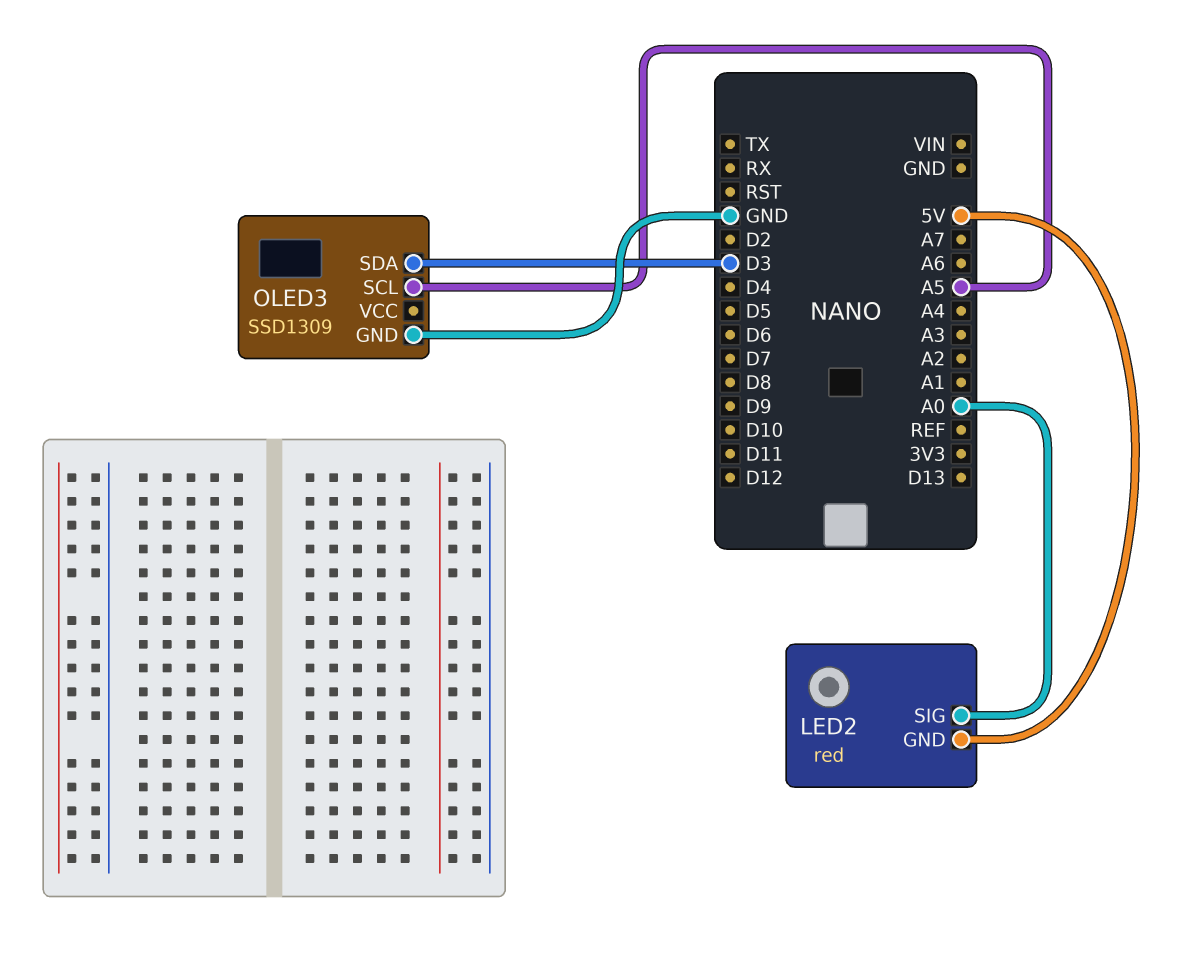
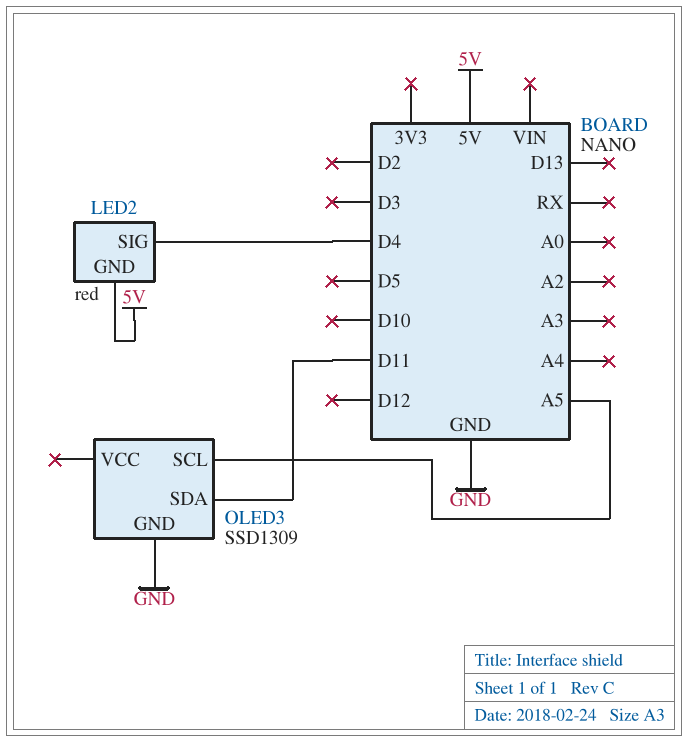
LED2 pin SIG: A0 -> D4
OLED3 pin SDA: D3 -> D11

